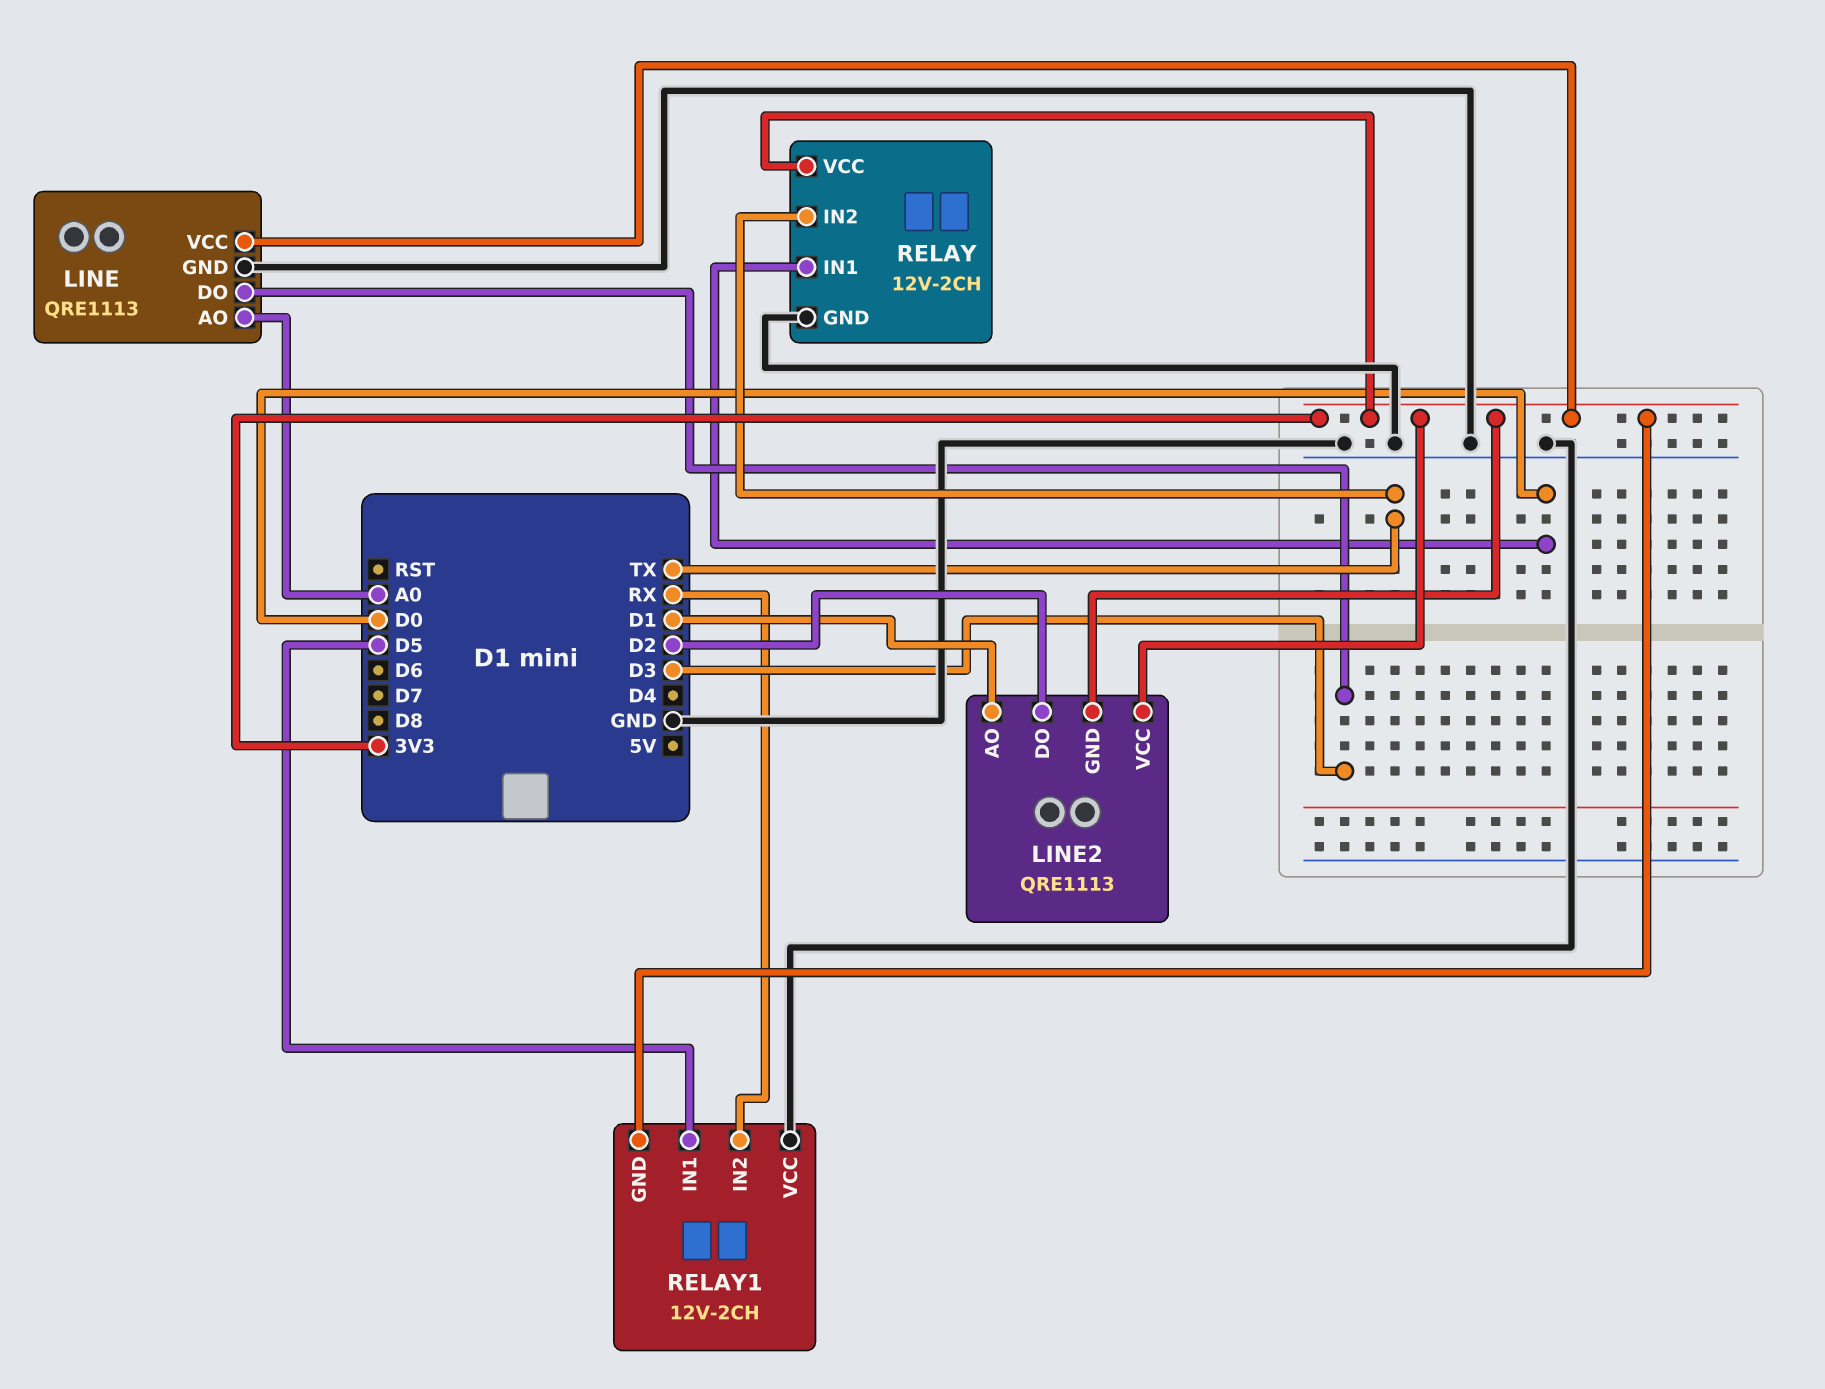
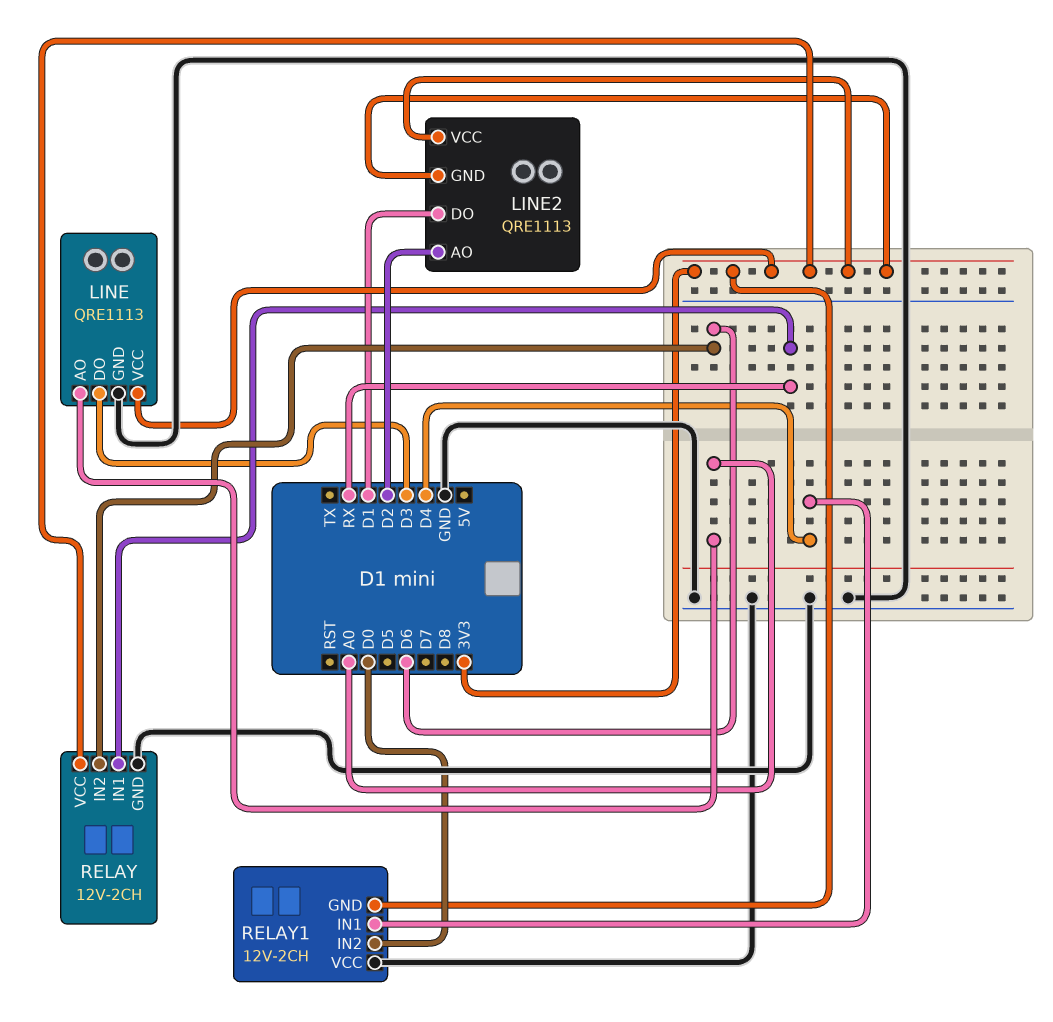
LINE2 pin AO: D1 -> D2
LINE2 pin DO: D2 -> D1
RELAY pin IN1: D0 -> RX
RELAY pin IN2: TX -> D6
RELAY1 pin IN1: D5 -> D4
RELAY1 pin IN2: RX -> D0

